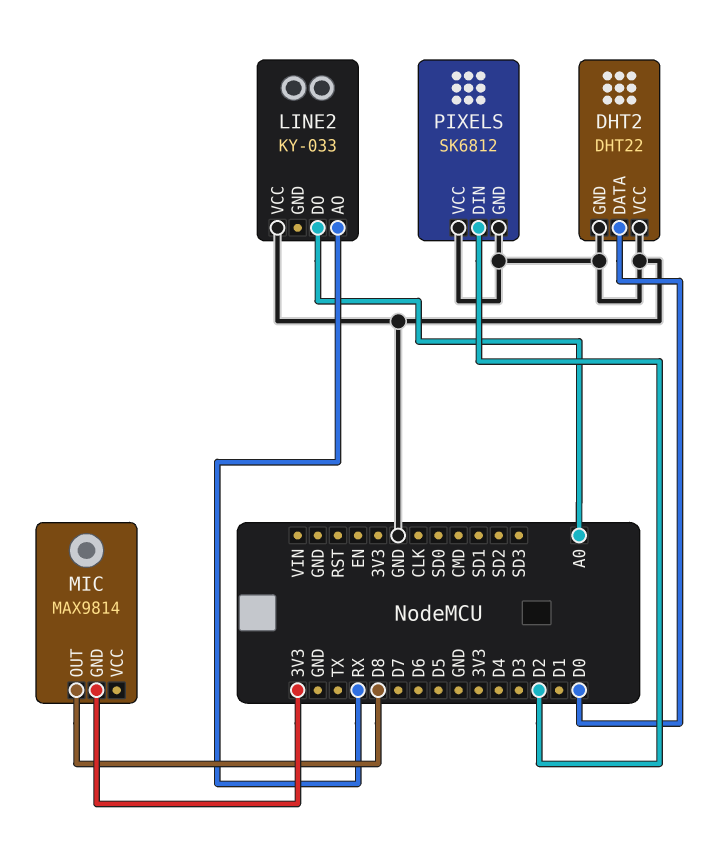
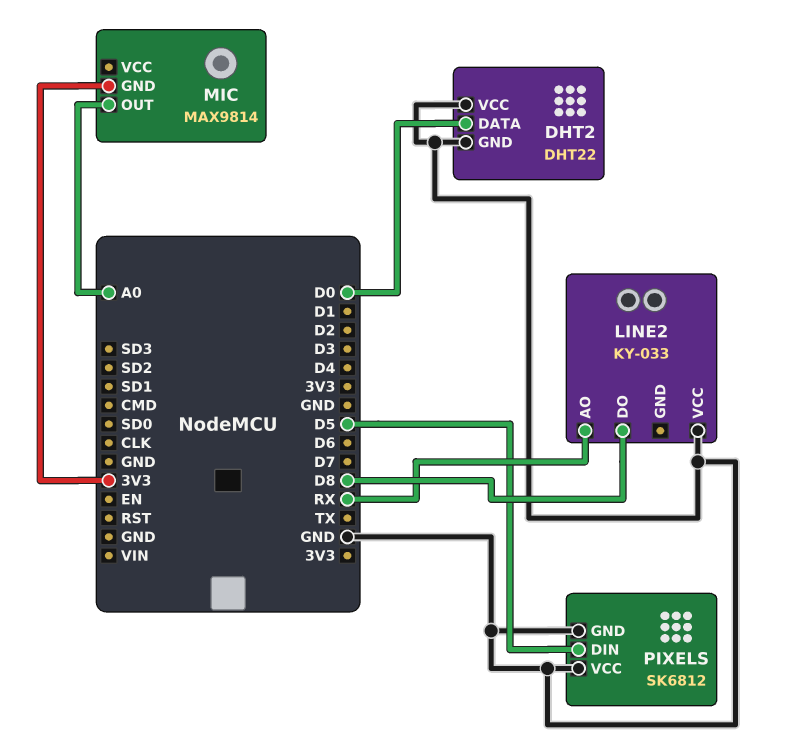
LINE2 pin DO: A0 -> D8
MIC pin OUT: D8 -> A0
PIXELS pin DIN: D2 -> D5

